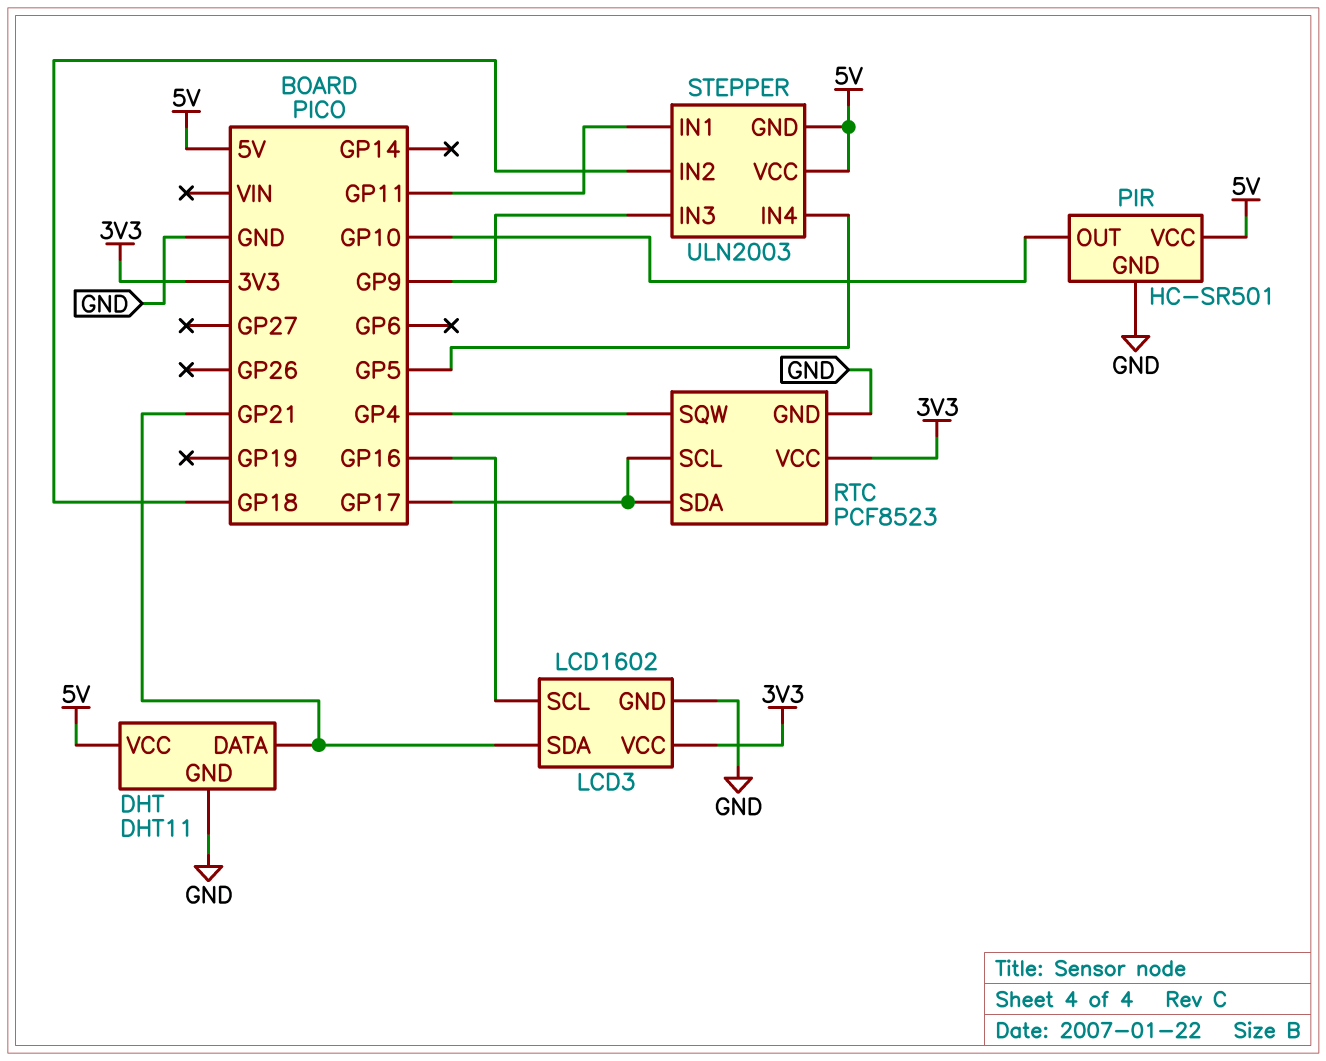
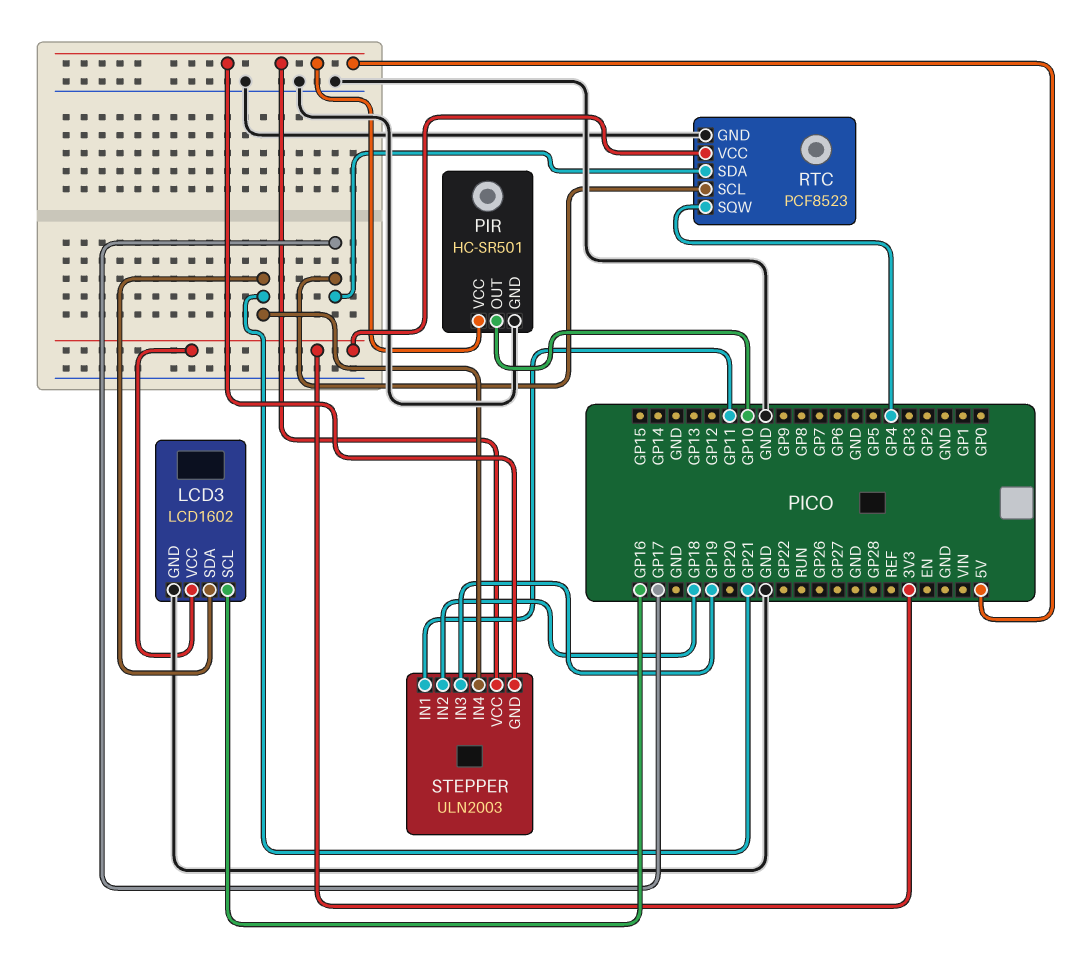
DHT: DHT11 -> none
DHT pin DATA: GP21 -> none
DHT pin GND: GND -> none
DHT pin VCC: 5V -> none
STEPPER pin IN3: GP9 -> GP19
STEPPER pin IN4: GP5 -> GP21

